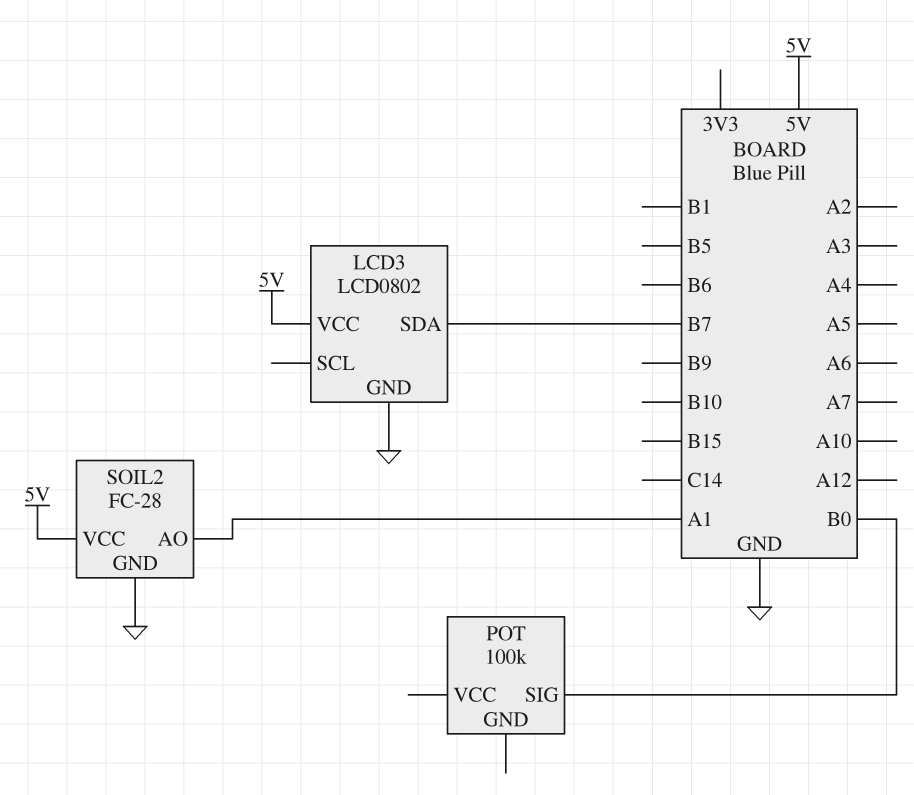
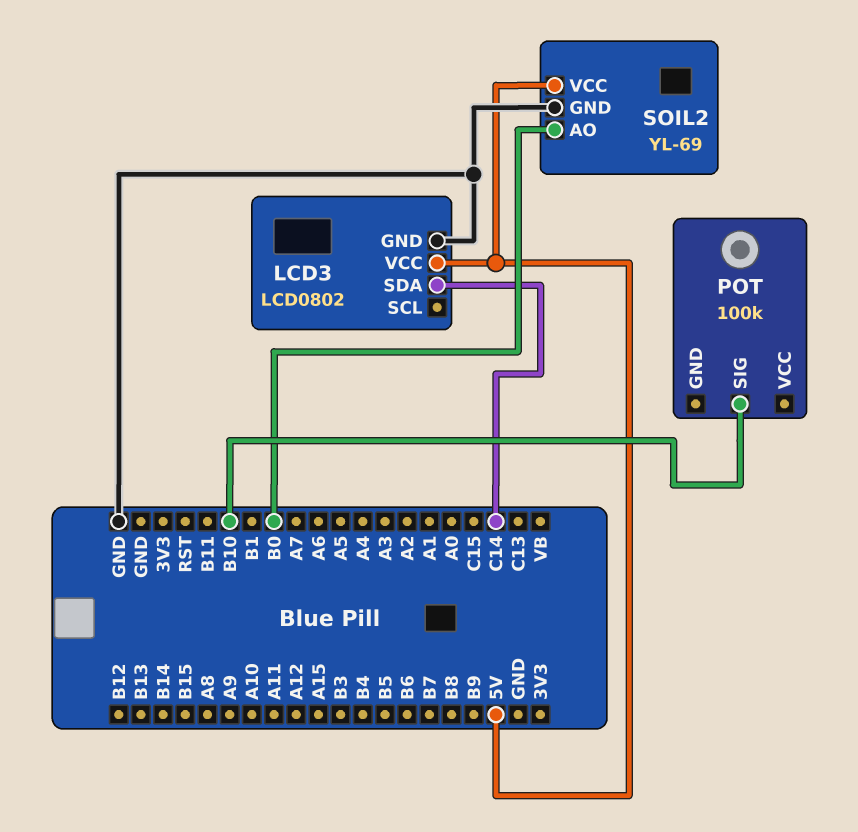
LCD3 pin SDA: B7 -> C14
POT pin SIG: B0 -> B10
SOIL2: FC-28 -> YL-69
SOIL2 pin AO: A1 -> B0

